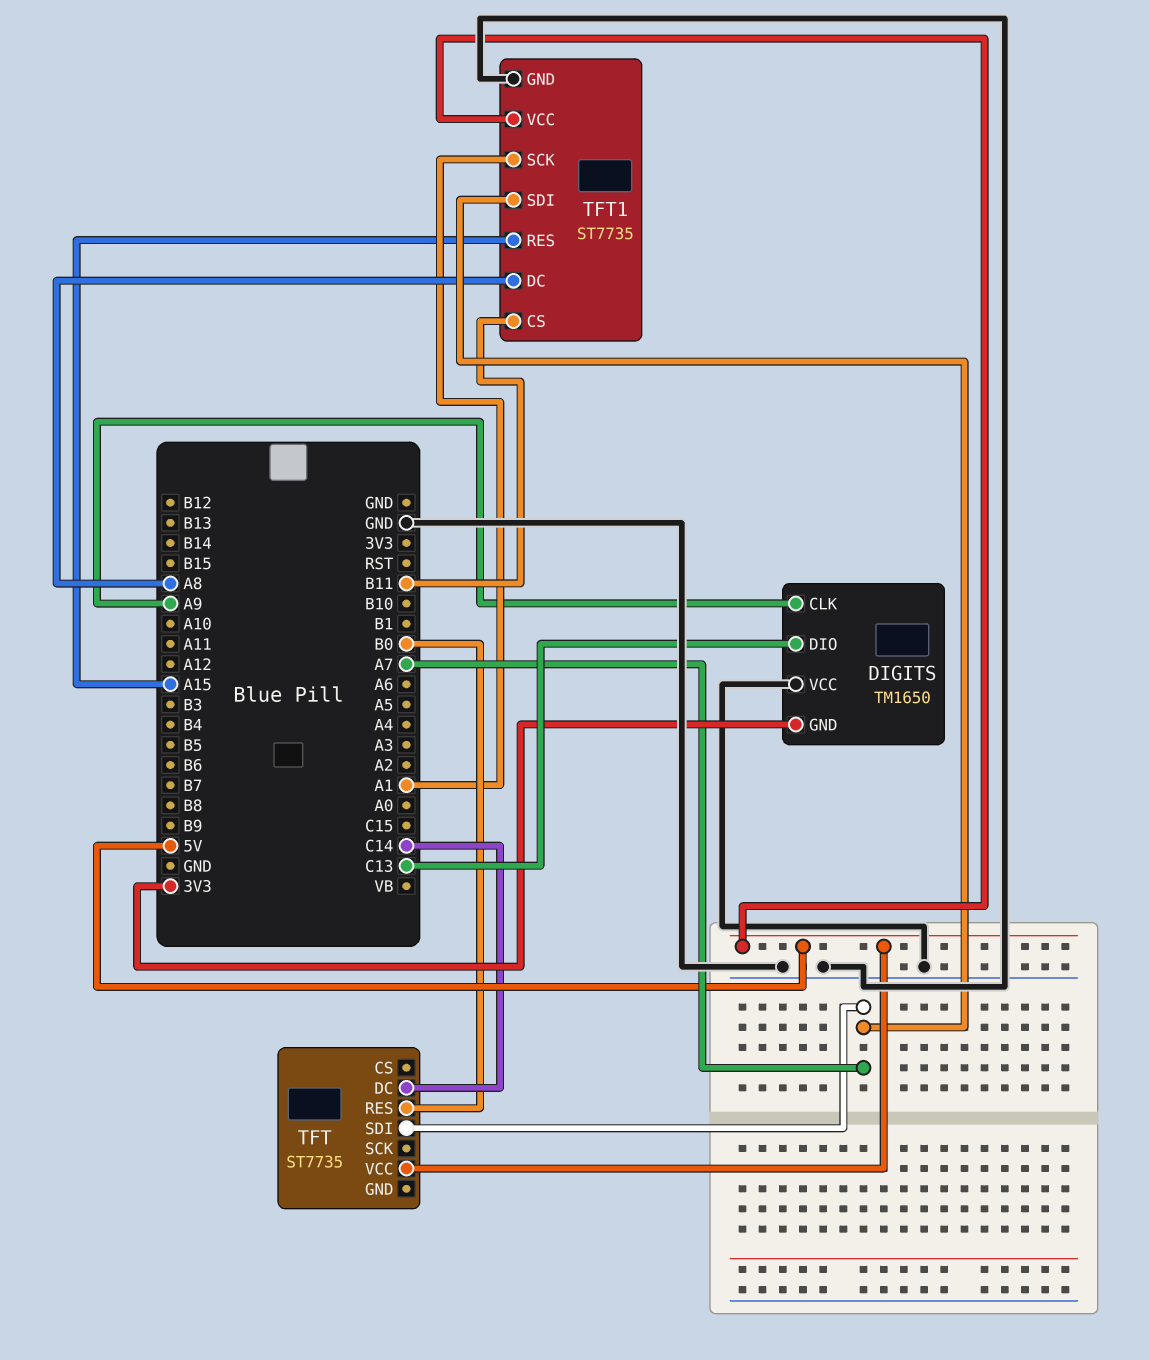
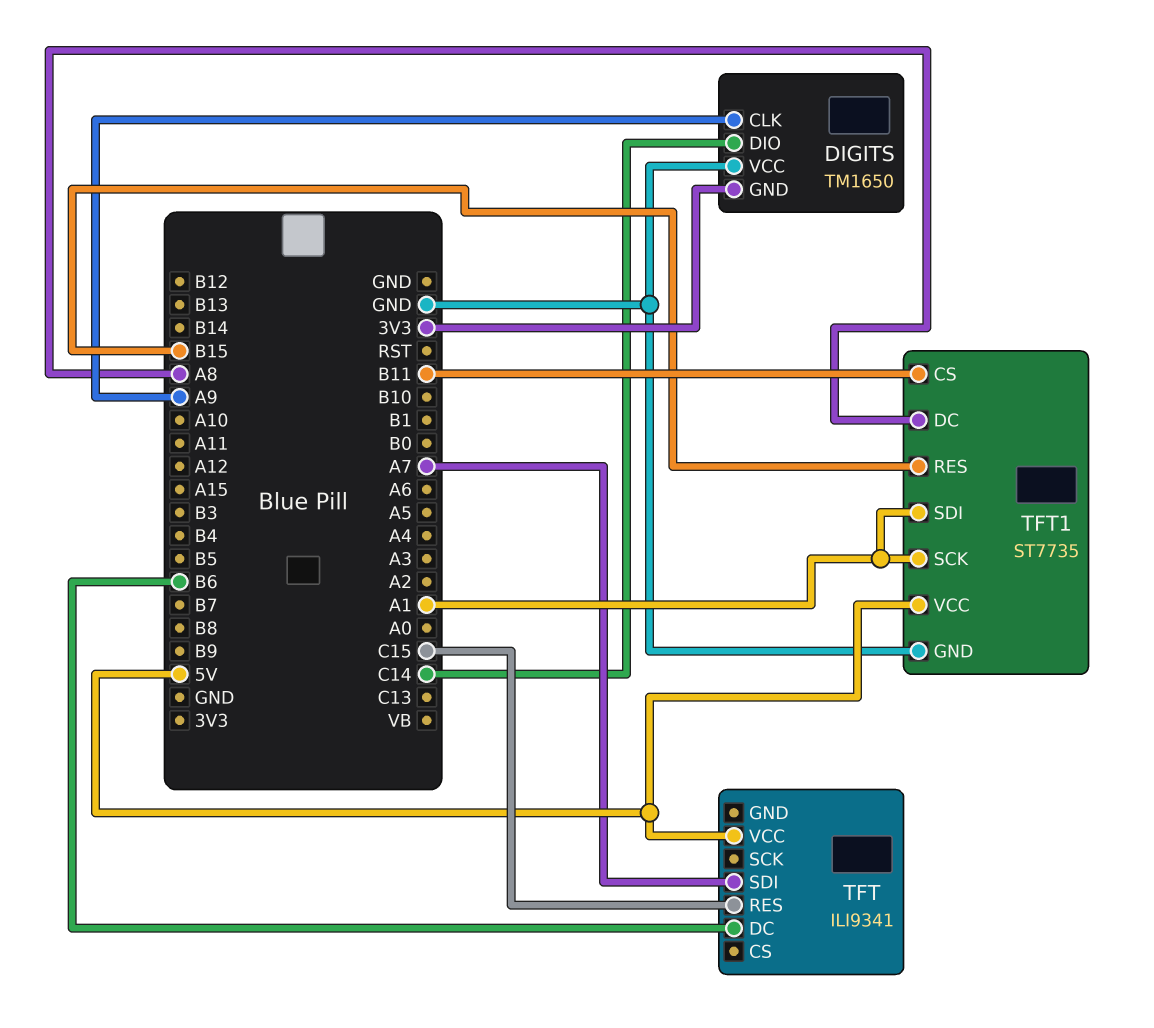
DIGITS pin DIO: C13 -> C14
TFT: ST7735 -> ILI9341
TFT pin DC: C14 -> B6
TFT pin RES: B0 -> C15
TFT1 pin RES: A15 -> B15
TFT1 pin SDI: A7 -> A1

